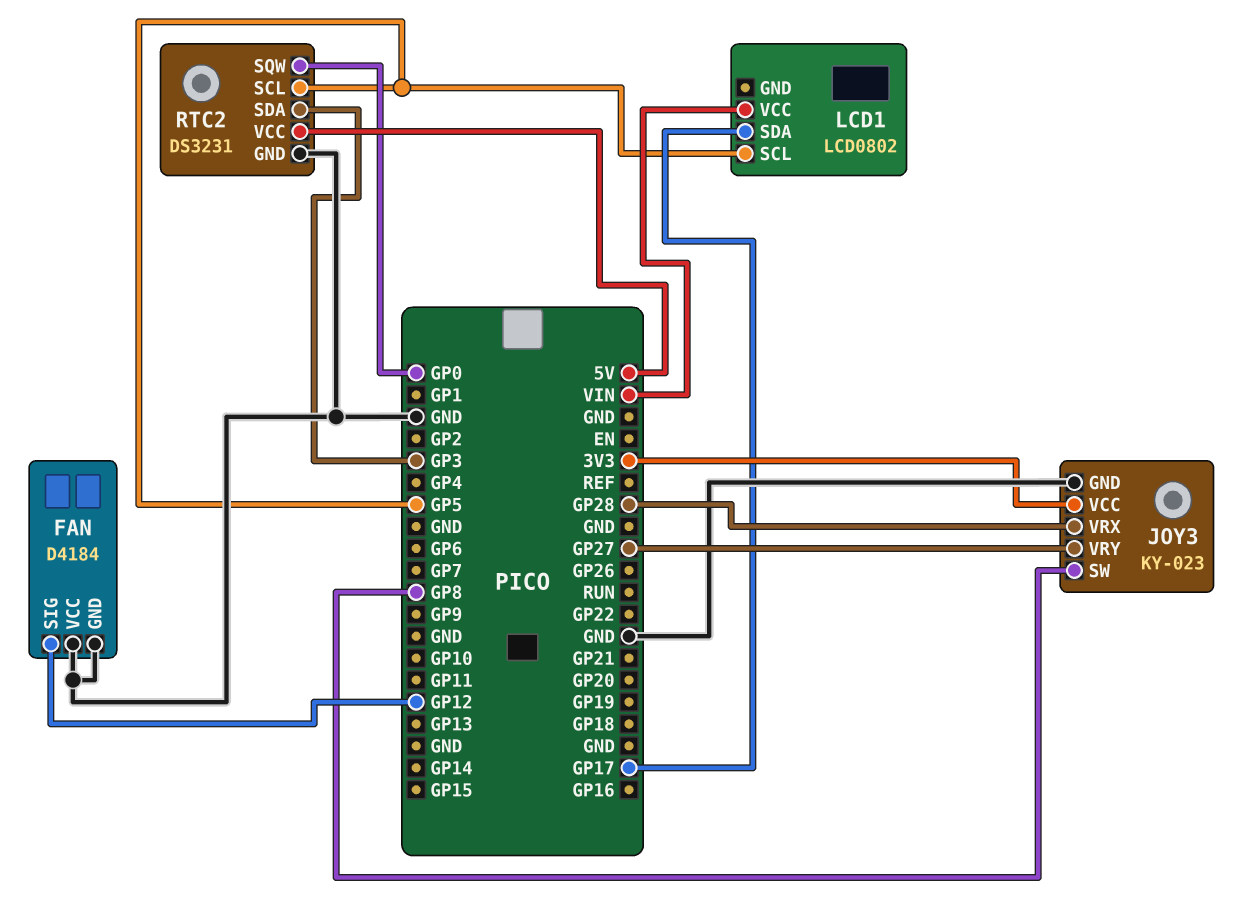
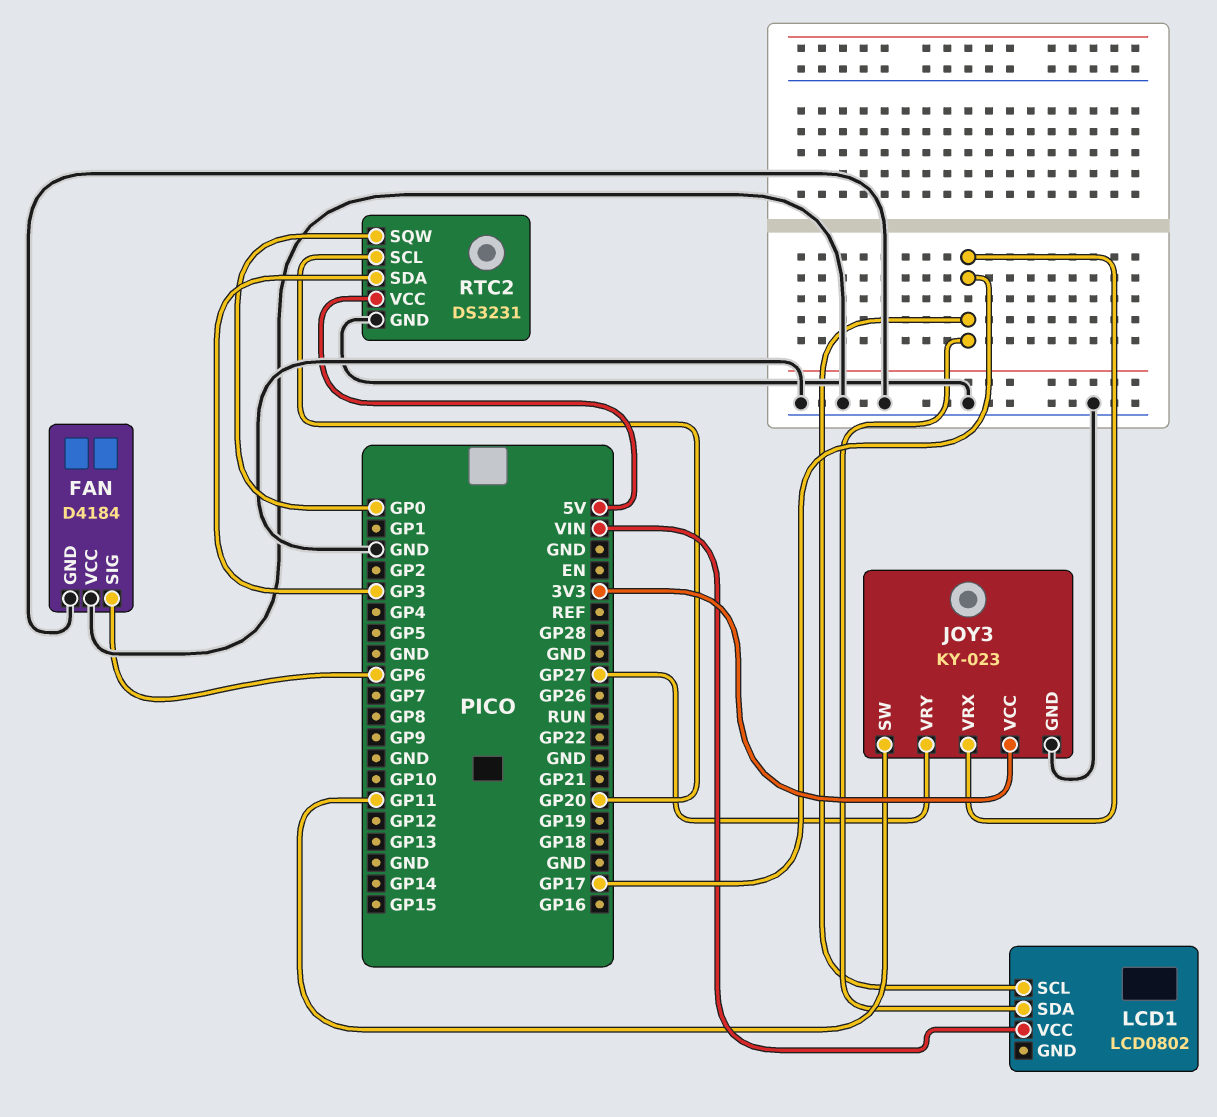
FAN pin SIG: GP12 -> GP6
JOY3 pin SW: GP8 -> GP11
JOY3 pin VRX: GP28 -> GP17
LCD1 pin SCL: GP5 -> GP17
RTC2 pin SCL: GP5 -> GP20

